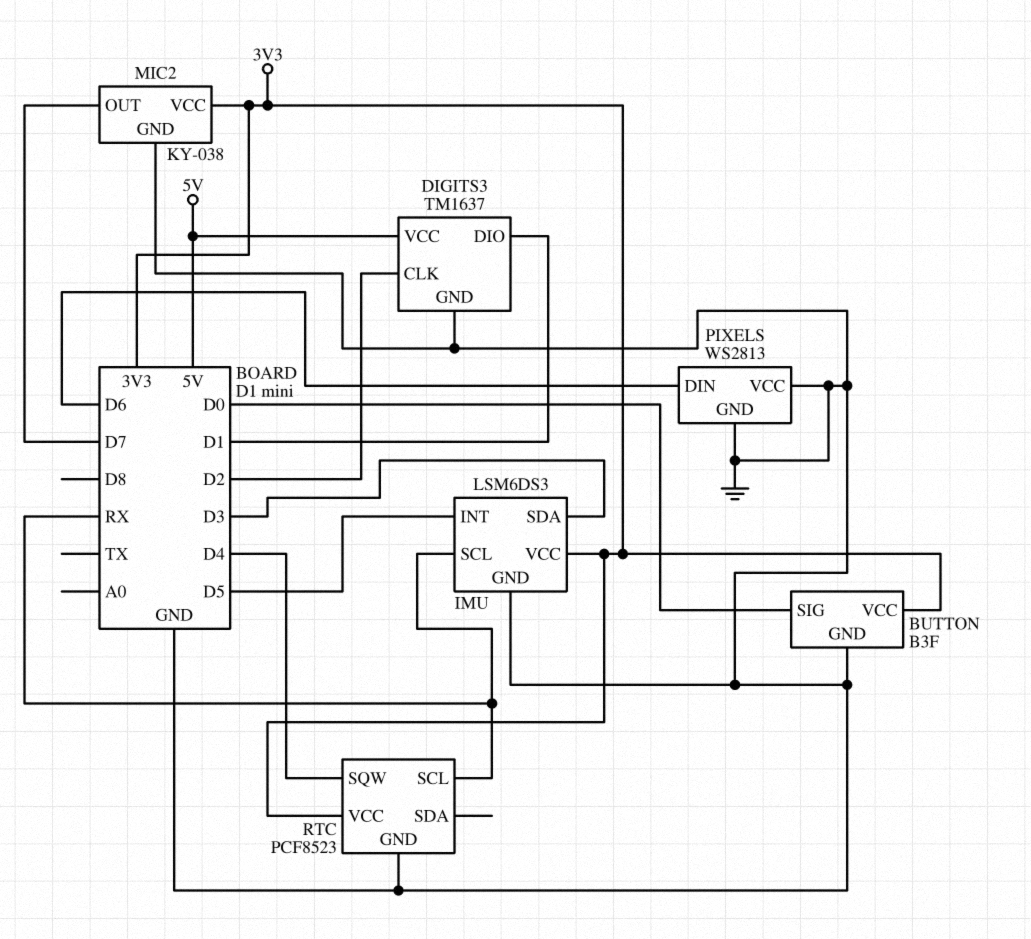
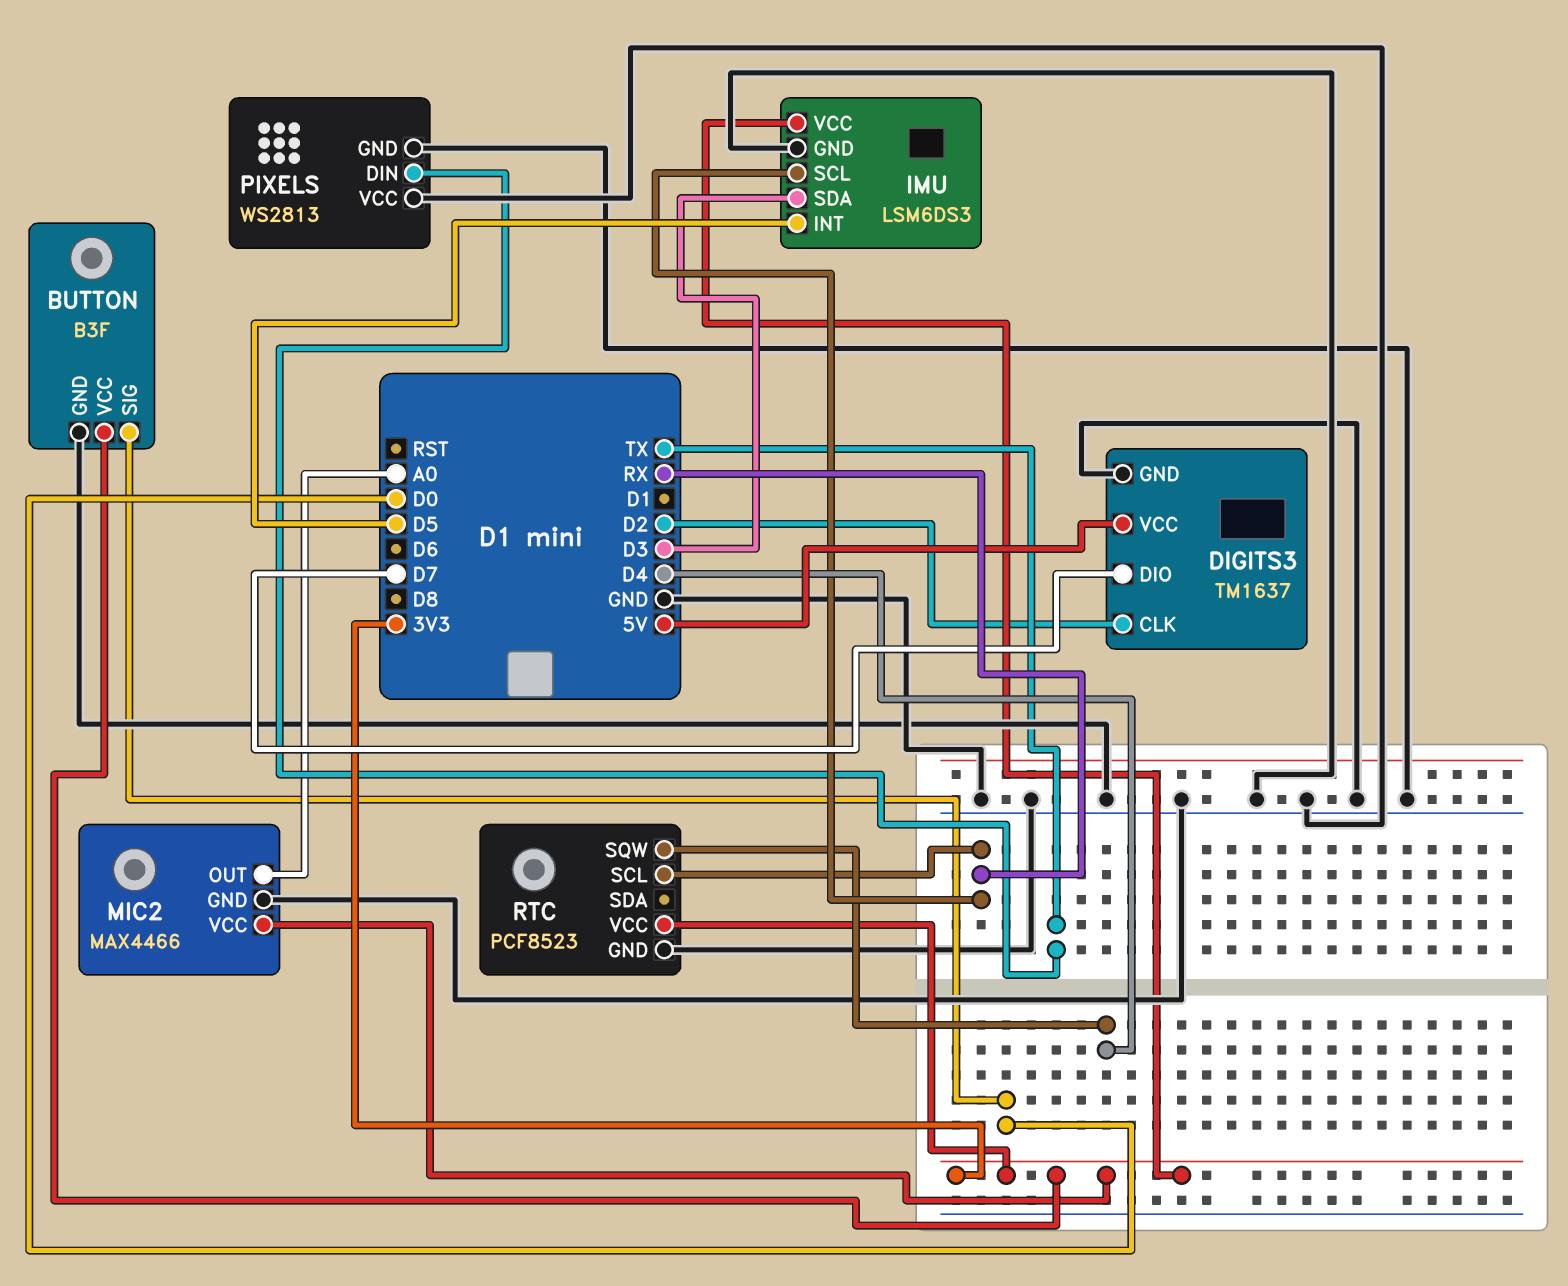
DIGITS3 pin DIO: D1 -> D7
MIC2: KY-038 -> MAX4466
MIC2 pin OUT: D7 -> A0
PIXELS pin DIN: D6 -> TX

